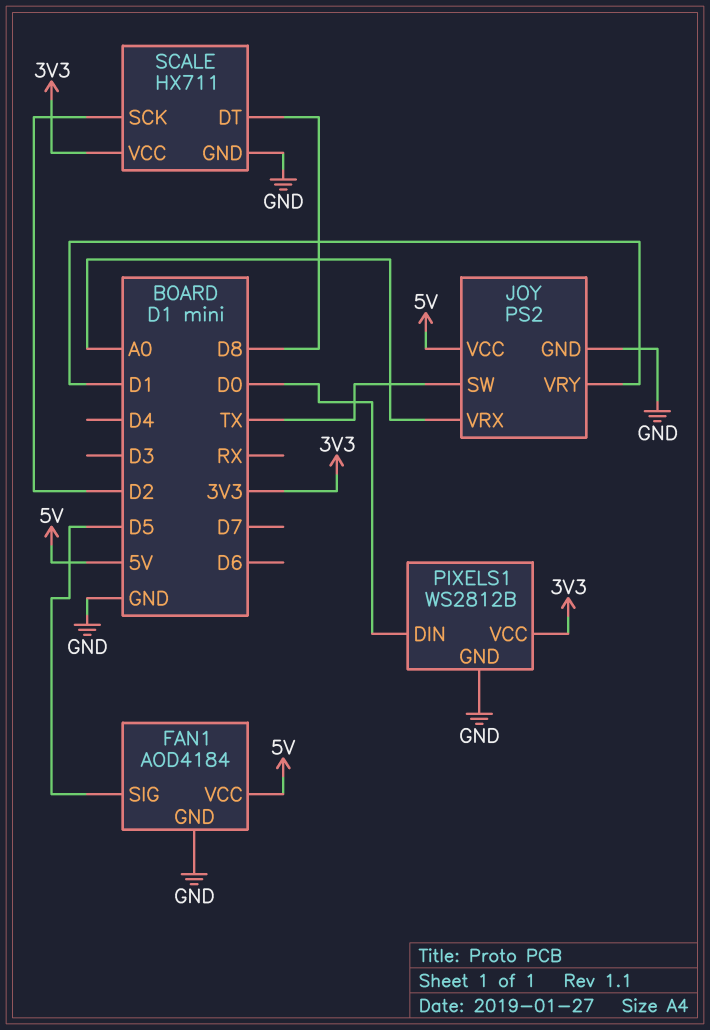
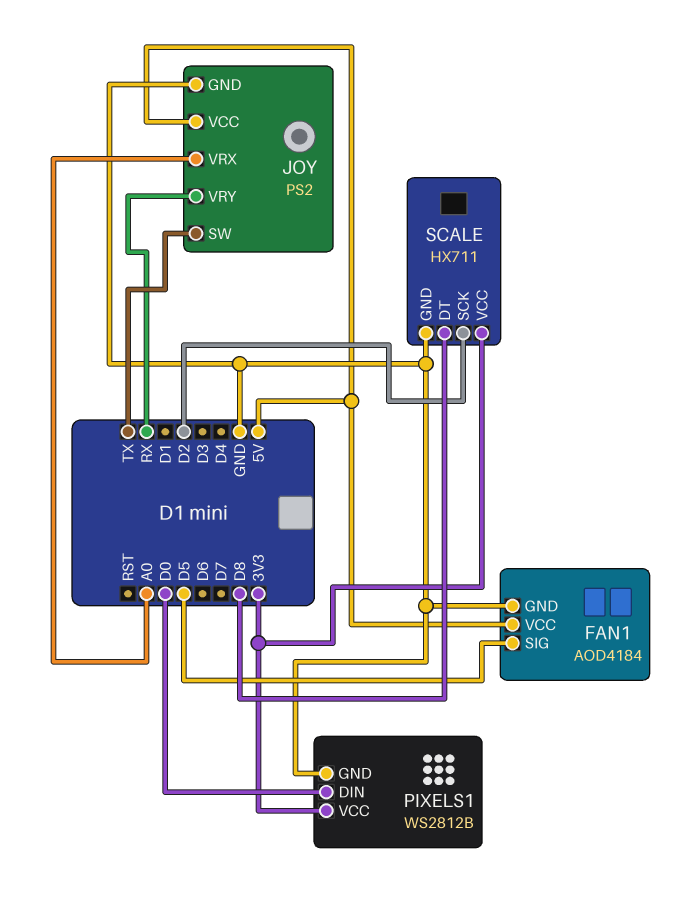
JOY pin VRY: D1 -> RX

